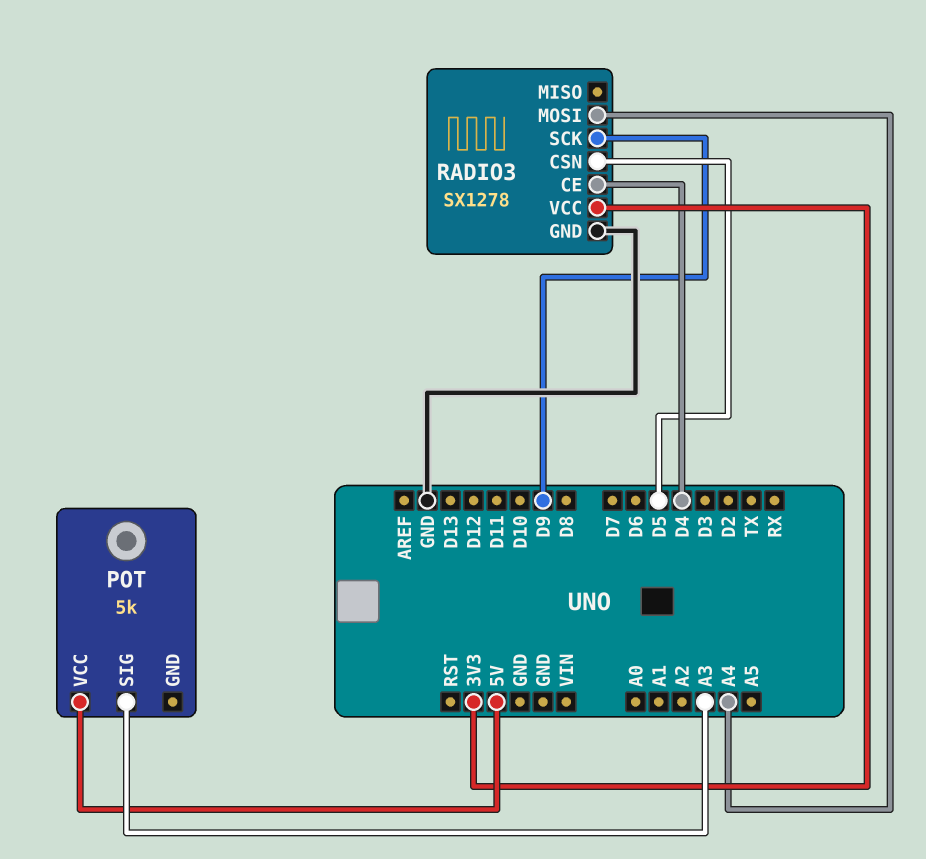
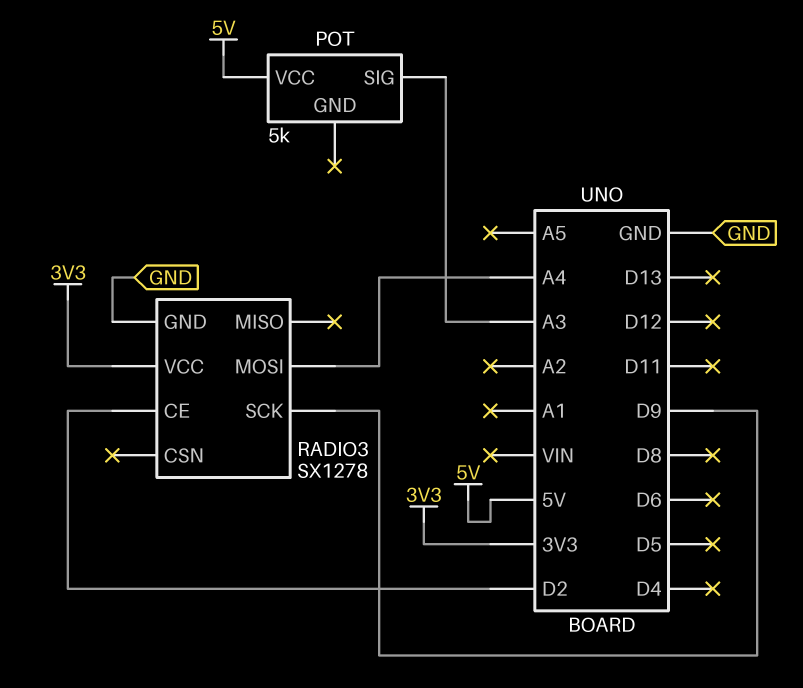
RADIO3 pin CE: D4 -> D2
RADIO3 pin CSN: D5 -> none

